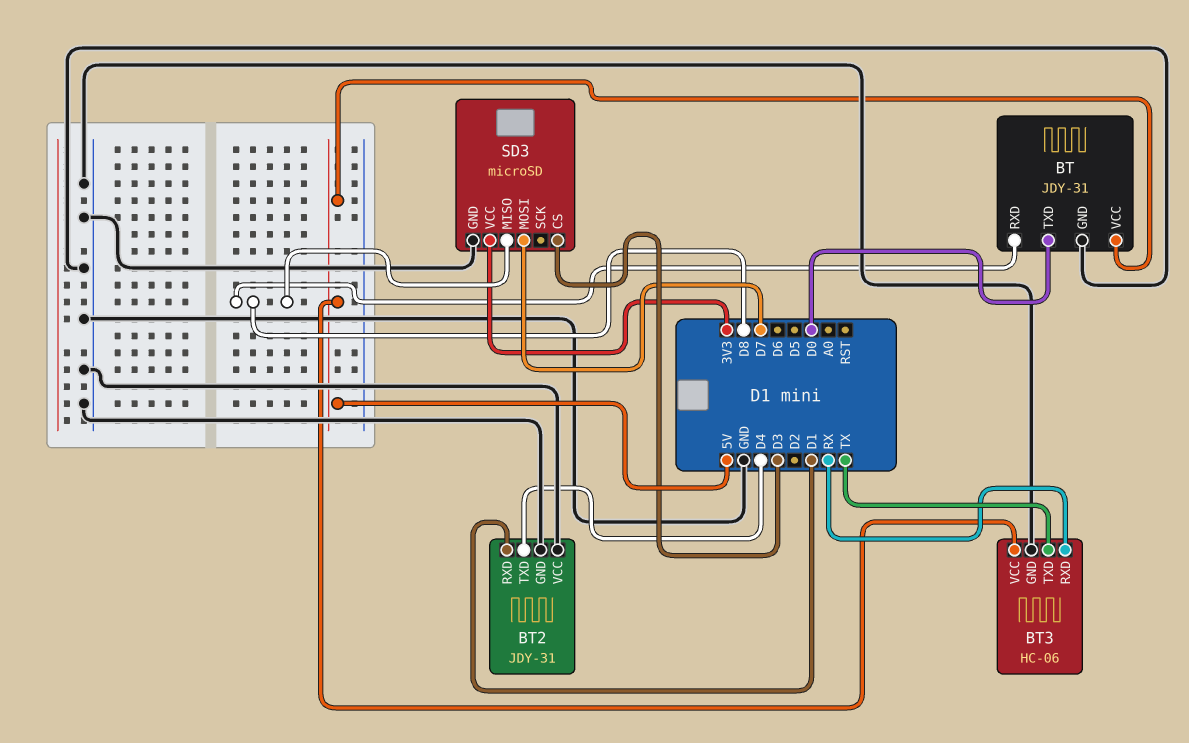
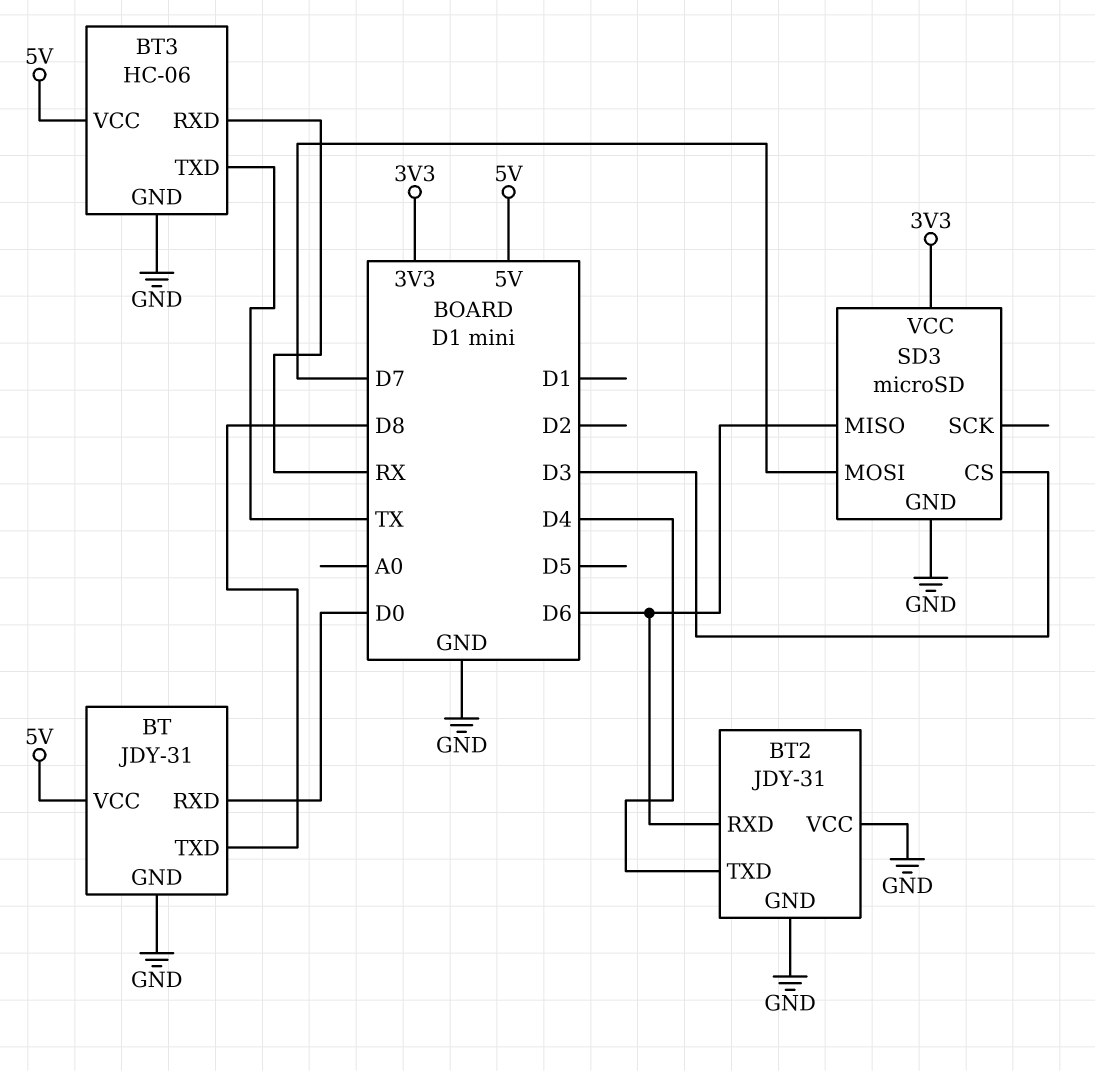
BT pin RXD: D8 -> D0
BT pin TXD: D0 -> D8
BT2 pin RXD: D1 -> D6
SD3 pin MISO: D8 -> D6

